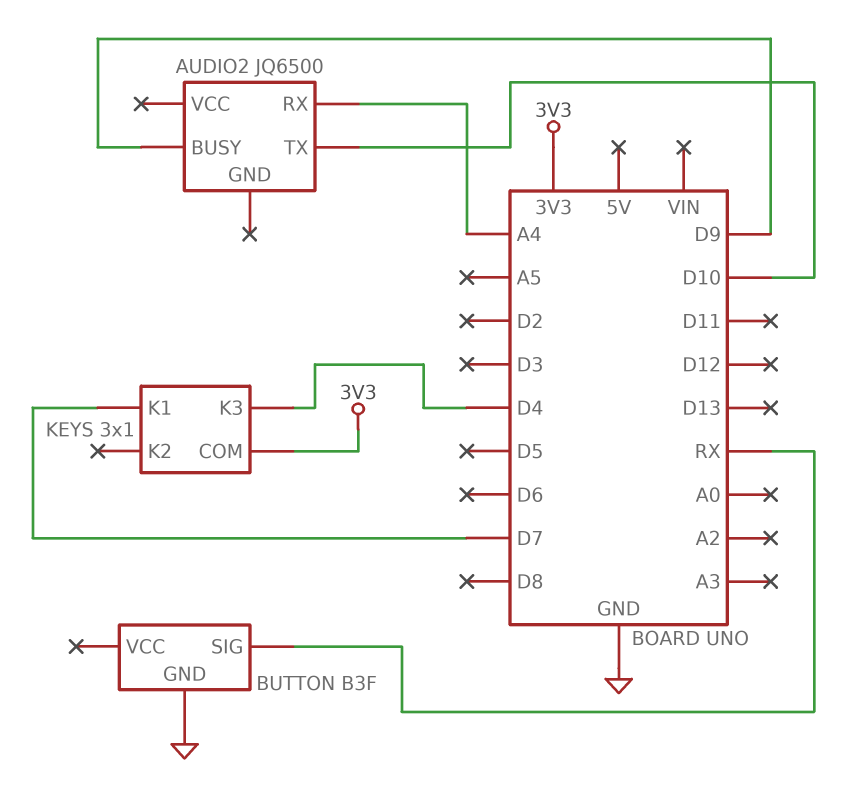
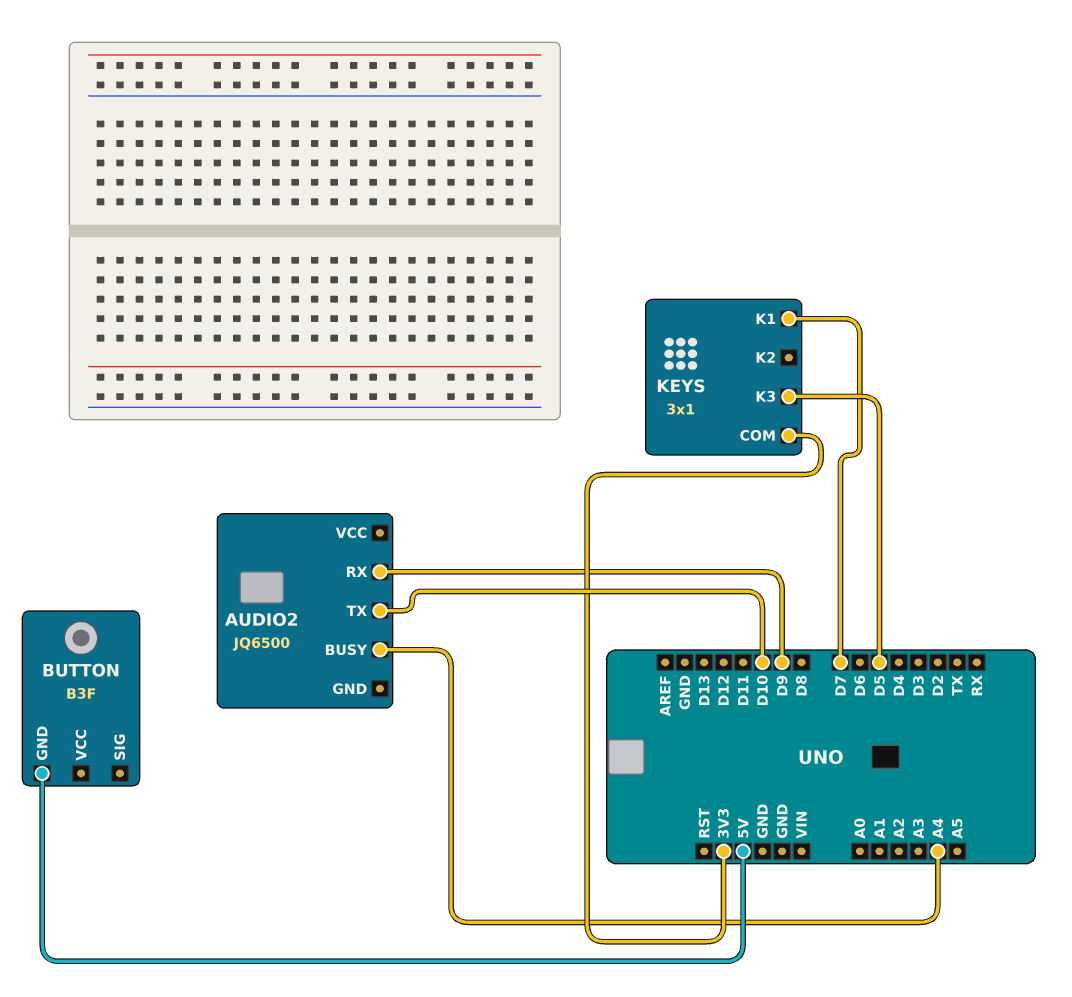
AUDIO2 pin BUSY: D9 -> A4
AUDIO2 pin RX: A4 -> D9
BUTTON pin GND: GND -> 5V
BUTTON pin SIG: RX -> none
KEYS pin K3: D4 -> D5

